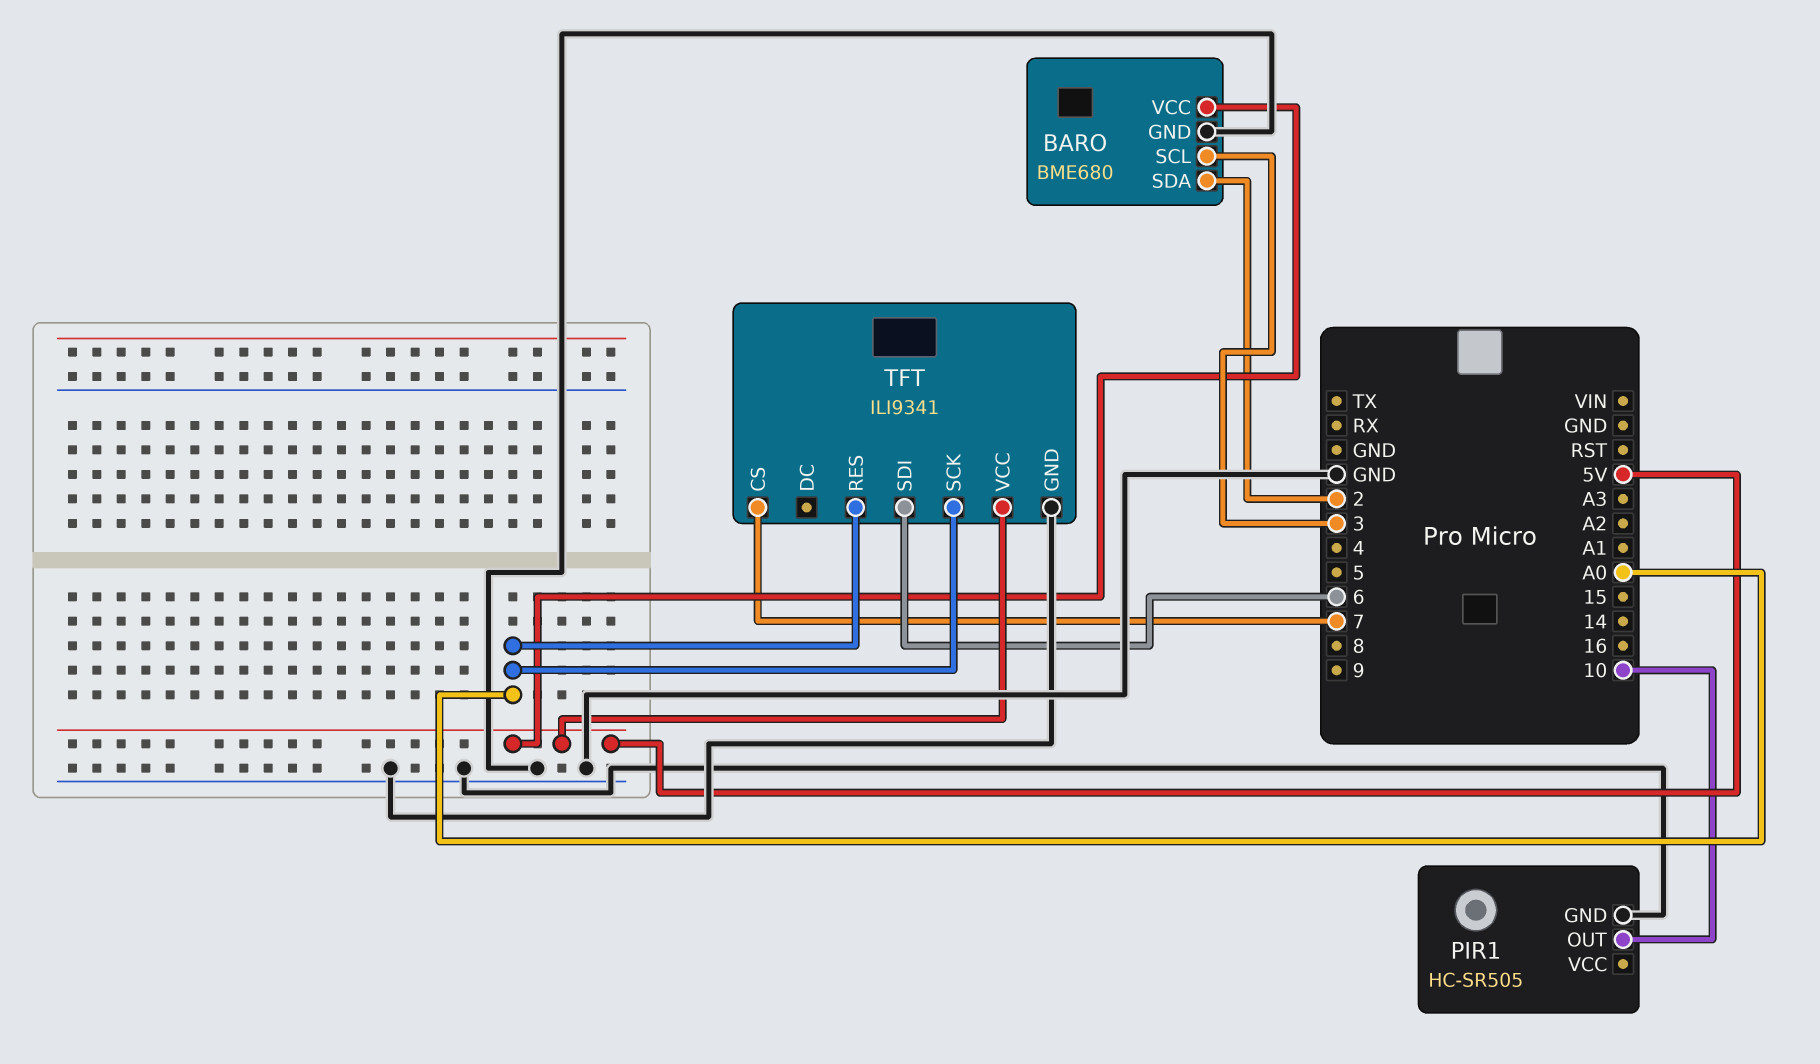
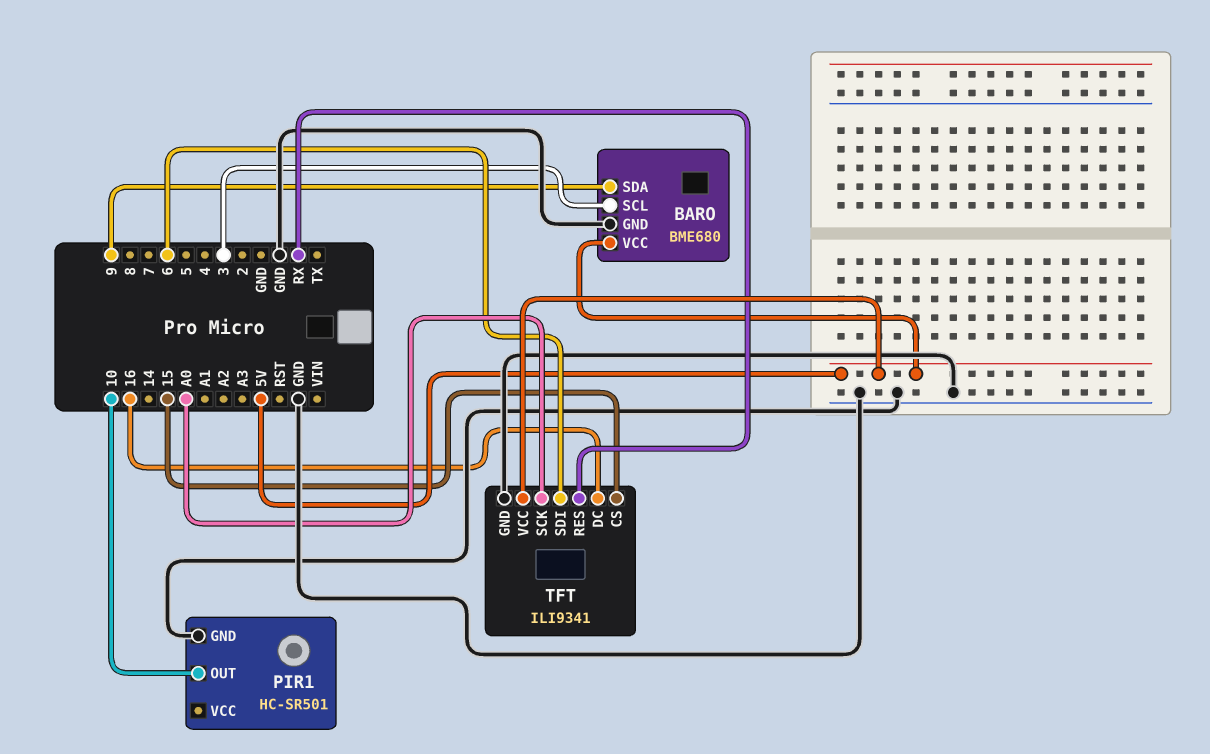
BARO pin SDA: 2 -> 9
PIR1: HC-SR505 -> HC-SR501
TFT pin CS: 7 -> 15
TFT pin DC: none -> 16
TFT pin RES: A0 -> RX

